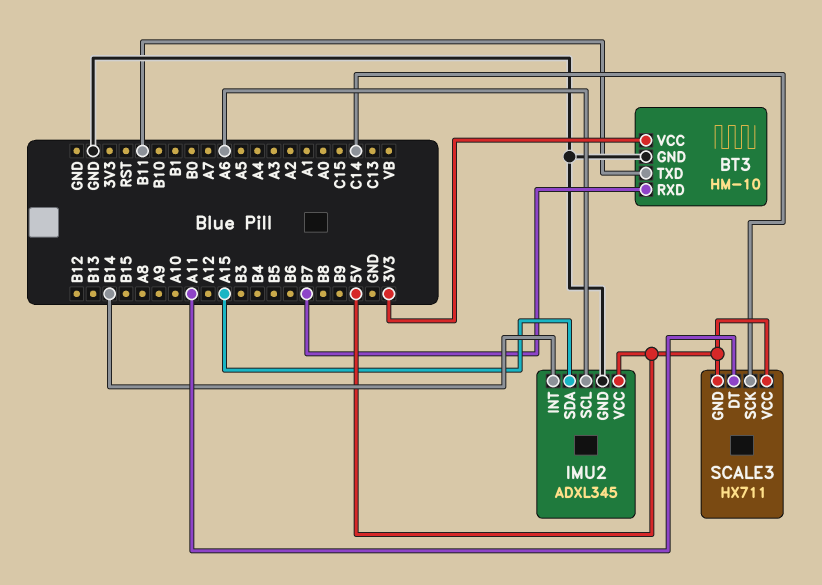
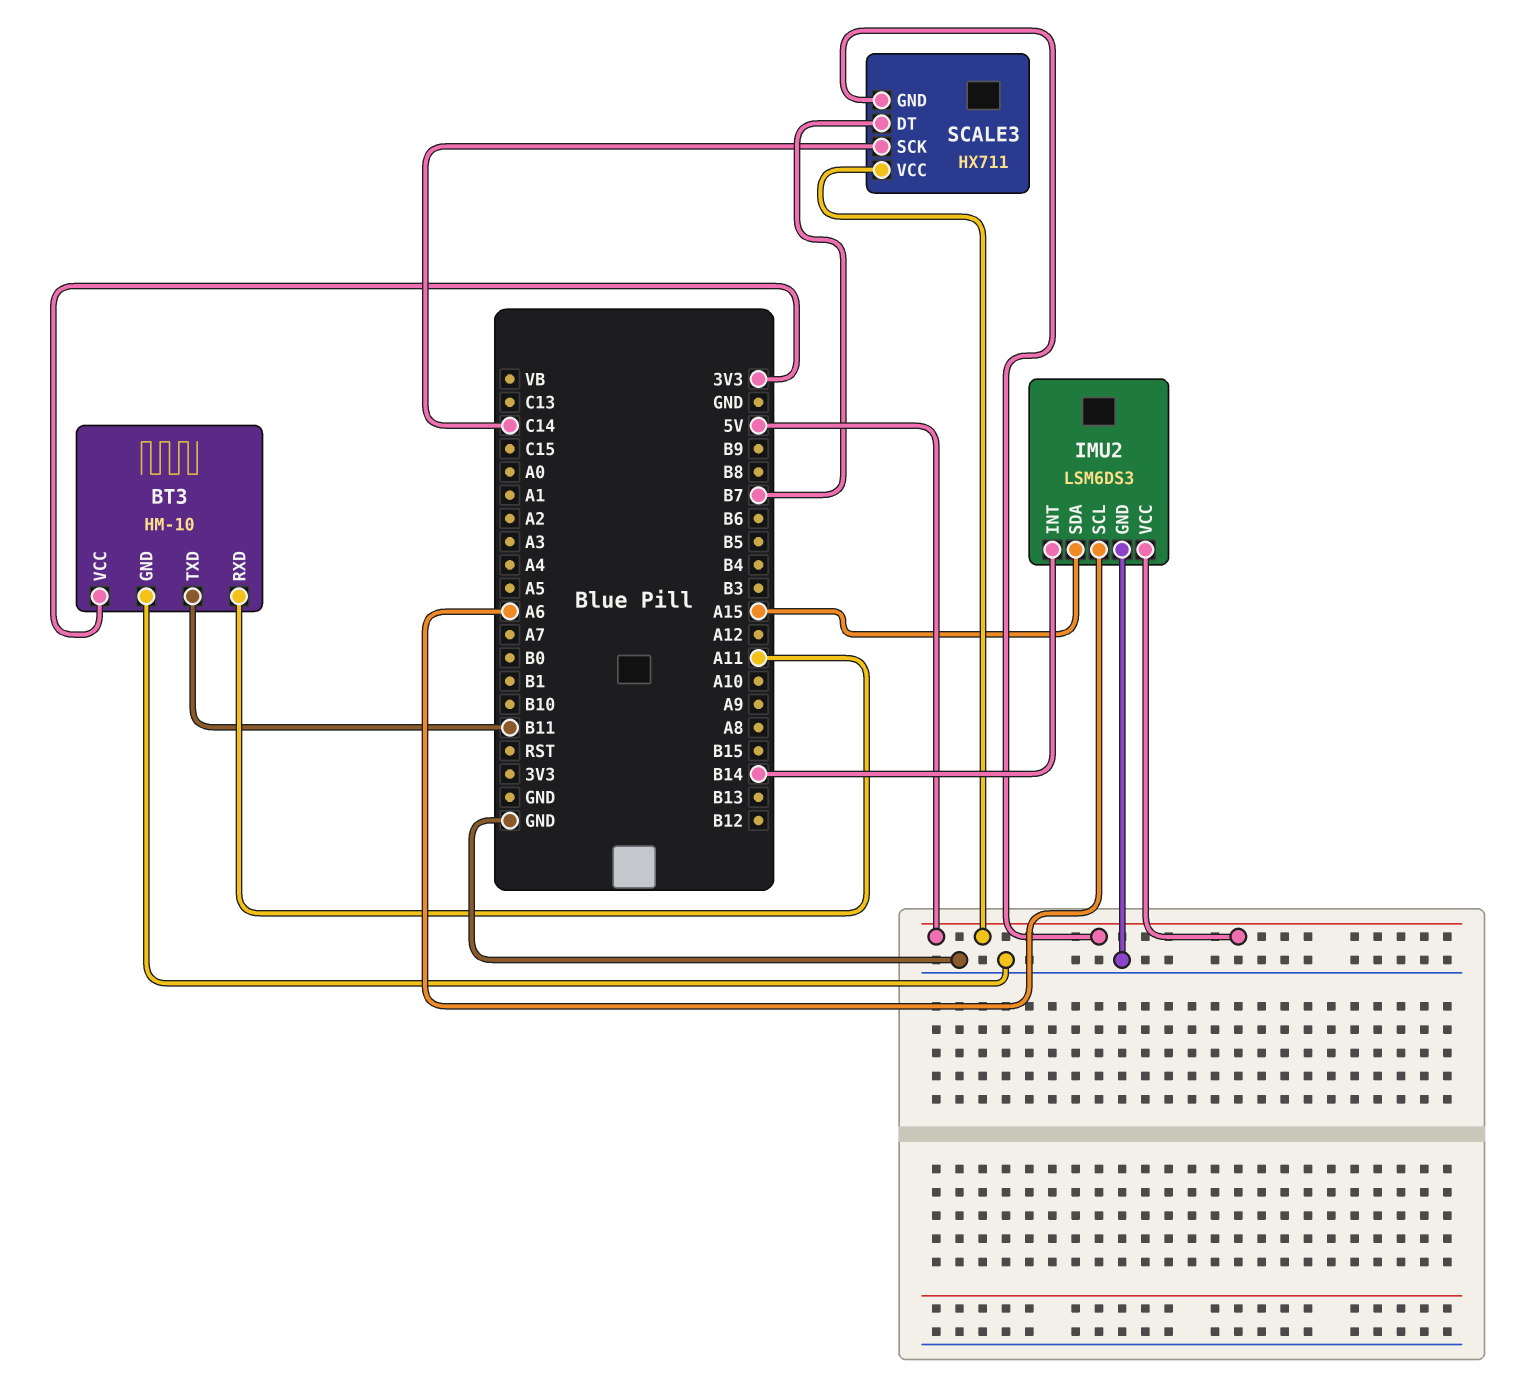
BT3 pin RXD: B7 -> A11
IMU2: ADXL345 -> LSM6DS3
SCALE3 pin DT: A11 -> B7

